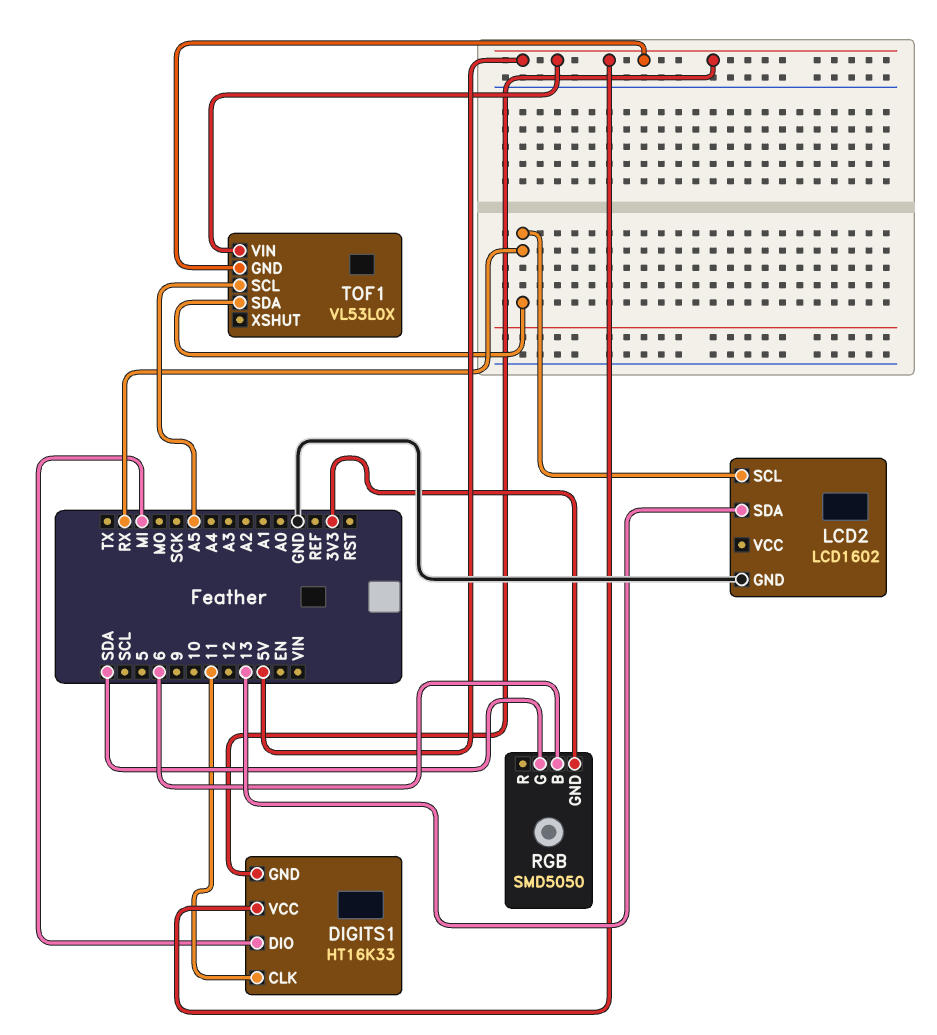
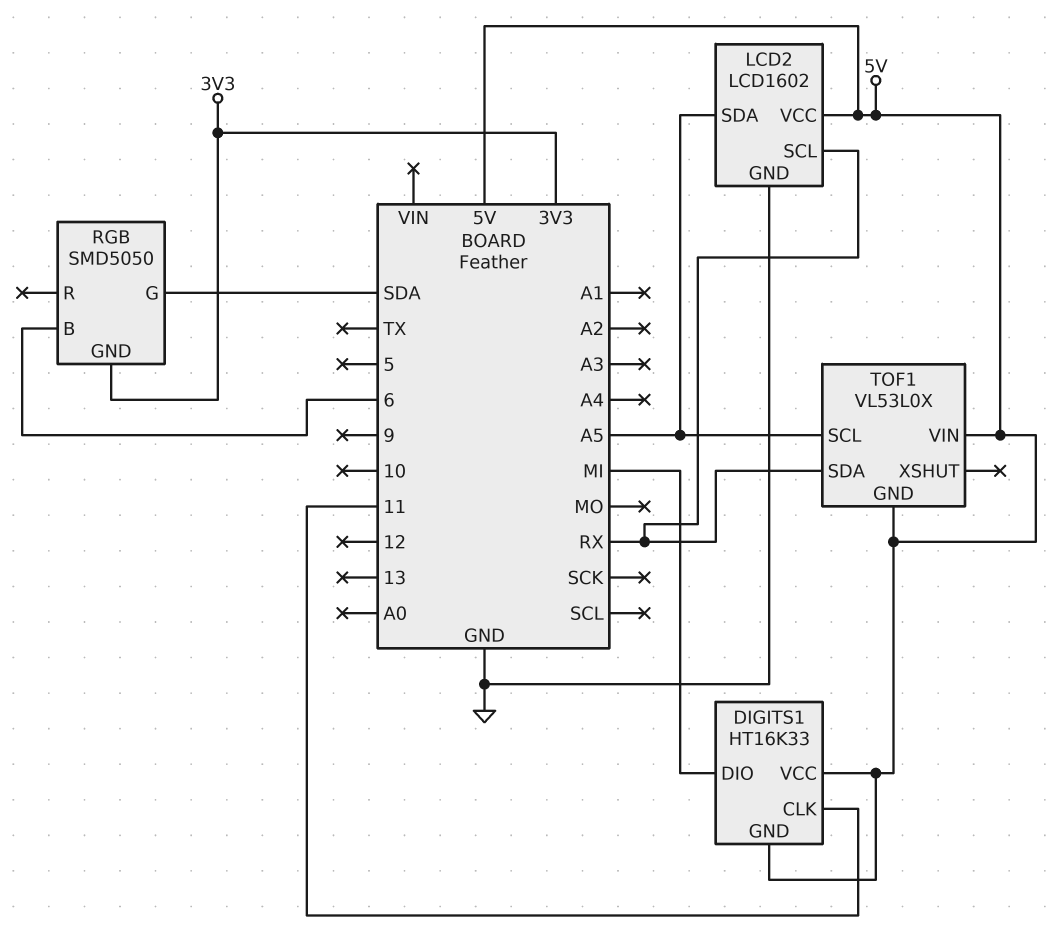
LCD2 pin SDA: 13 -> A5
LCD2 pin VCC: none -> 5V

